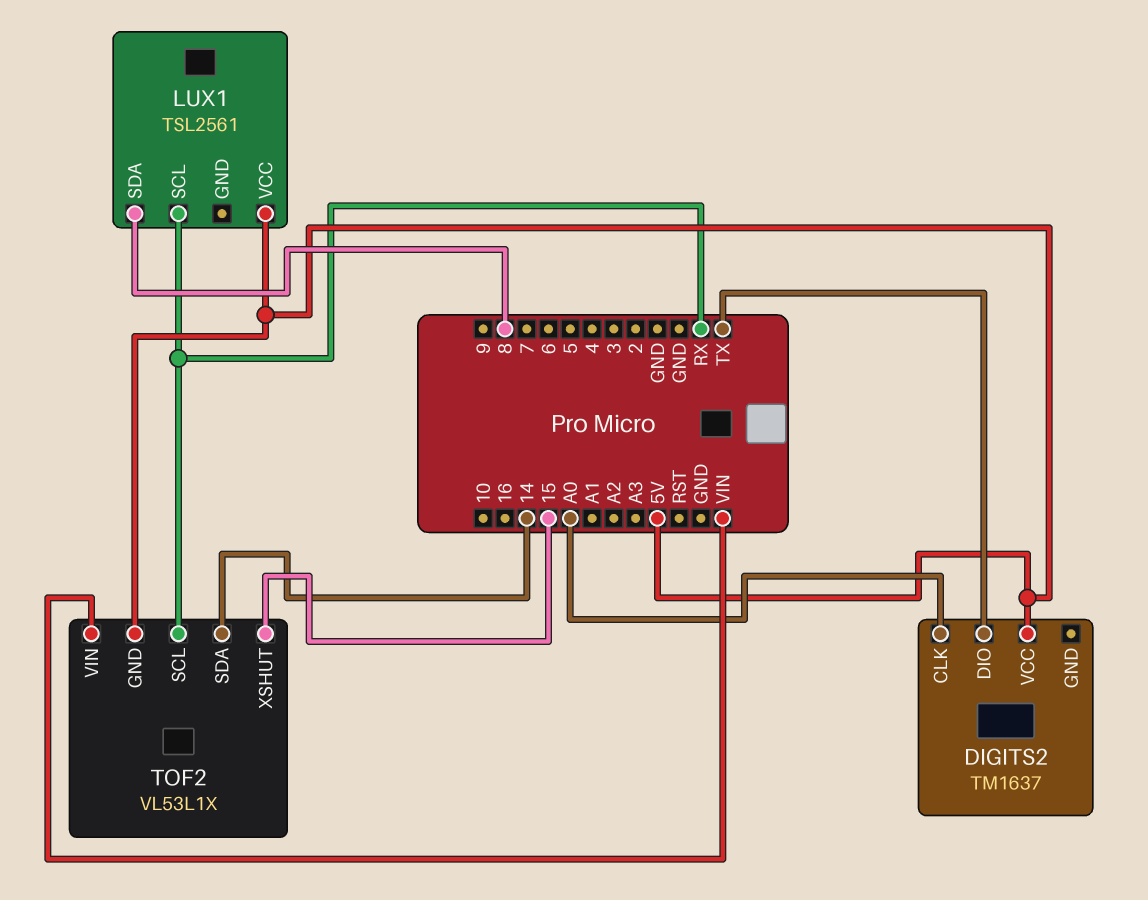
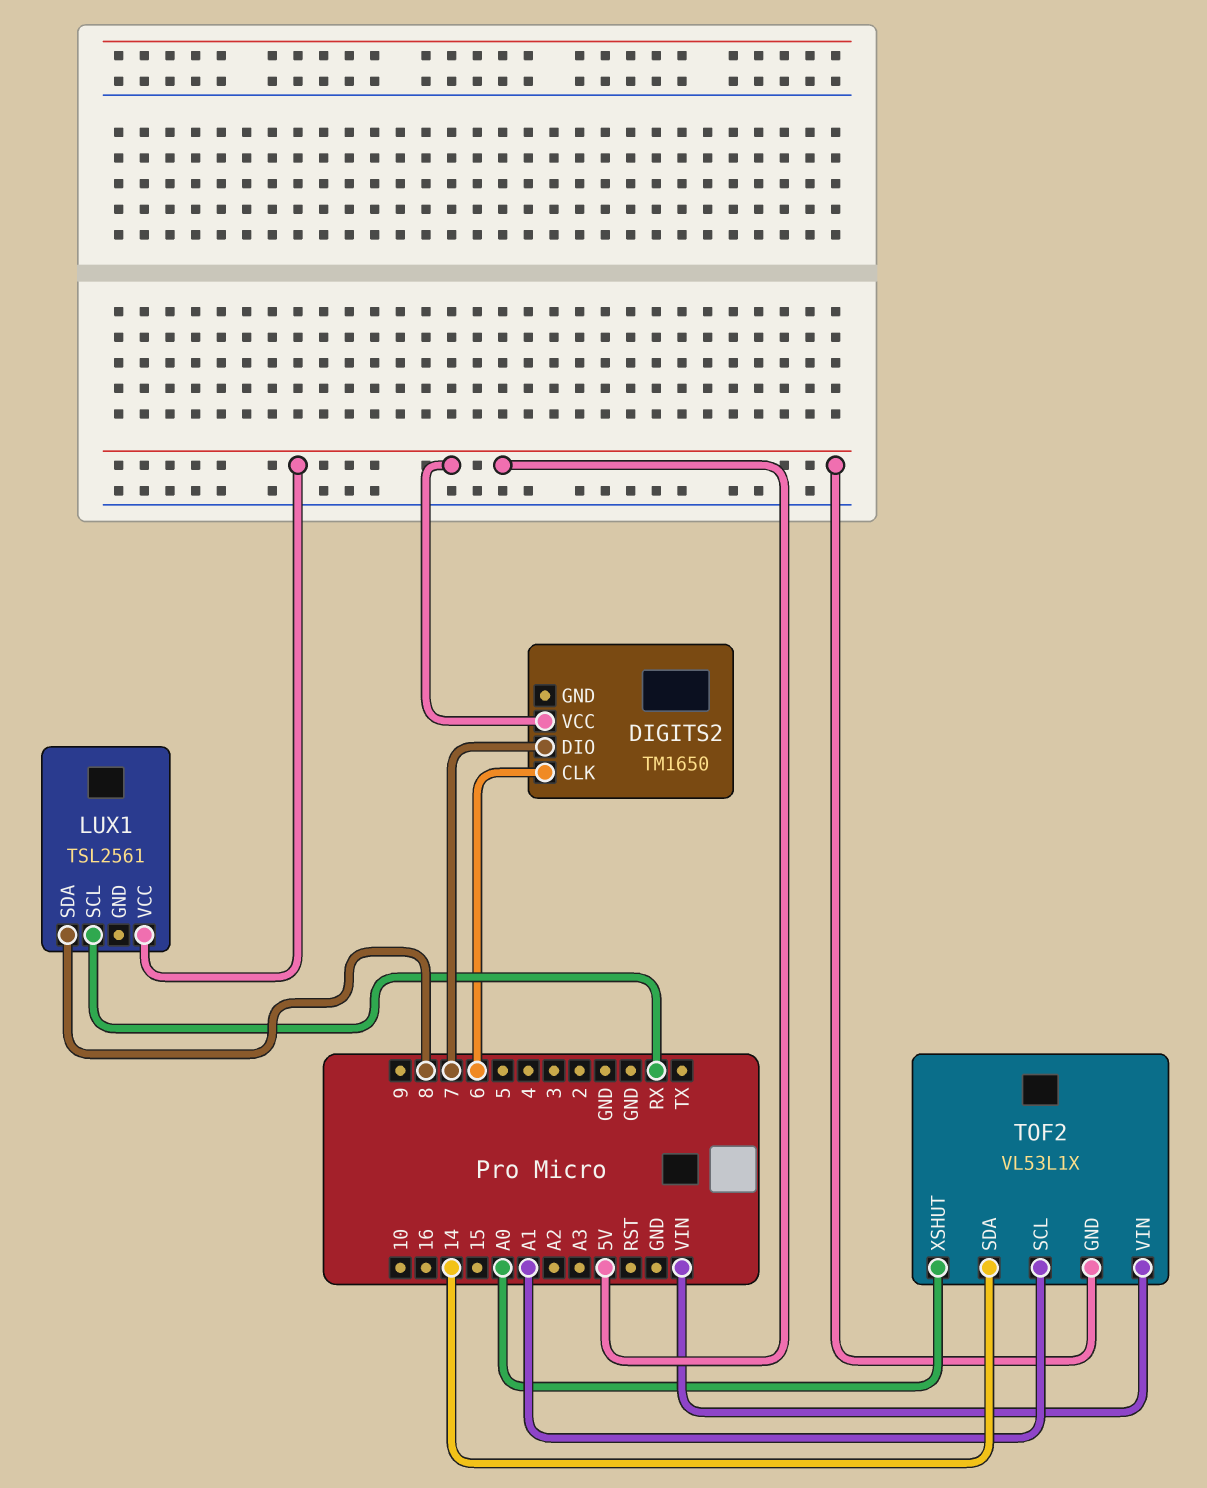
DIGITS2: TM1637 -> TM1650
DIGITS2 pin CLK: A0 -> 6
DIGITS2 pin DIO: TX -> 7
TOF2 pin SCL: RX -> A1
TOF2 pin XSHUT: 15 -> A0

